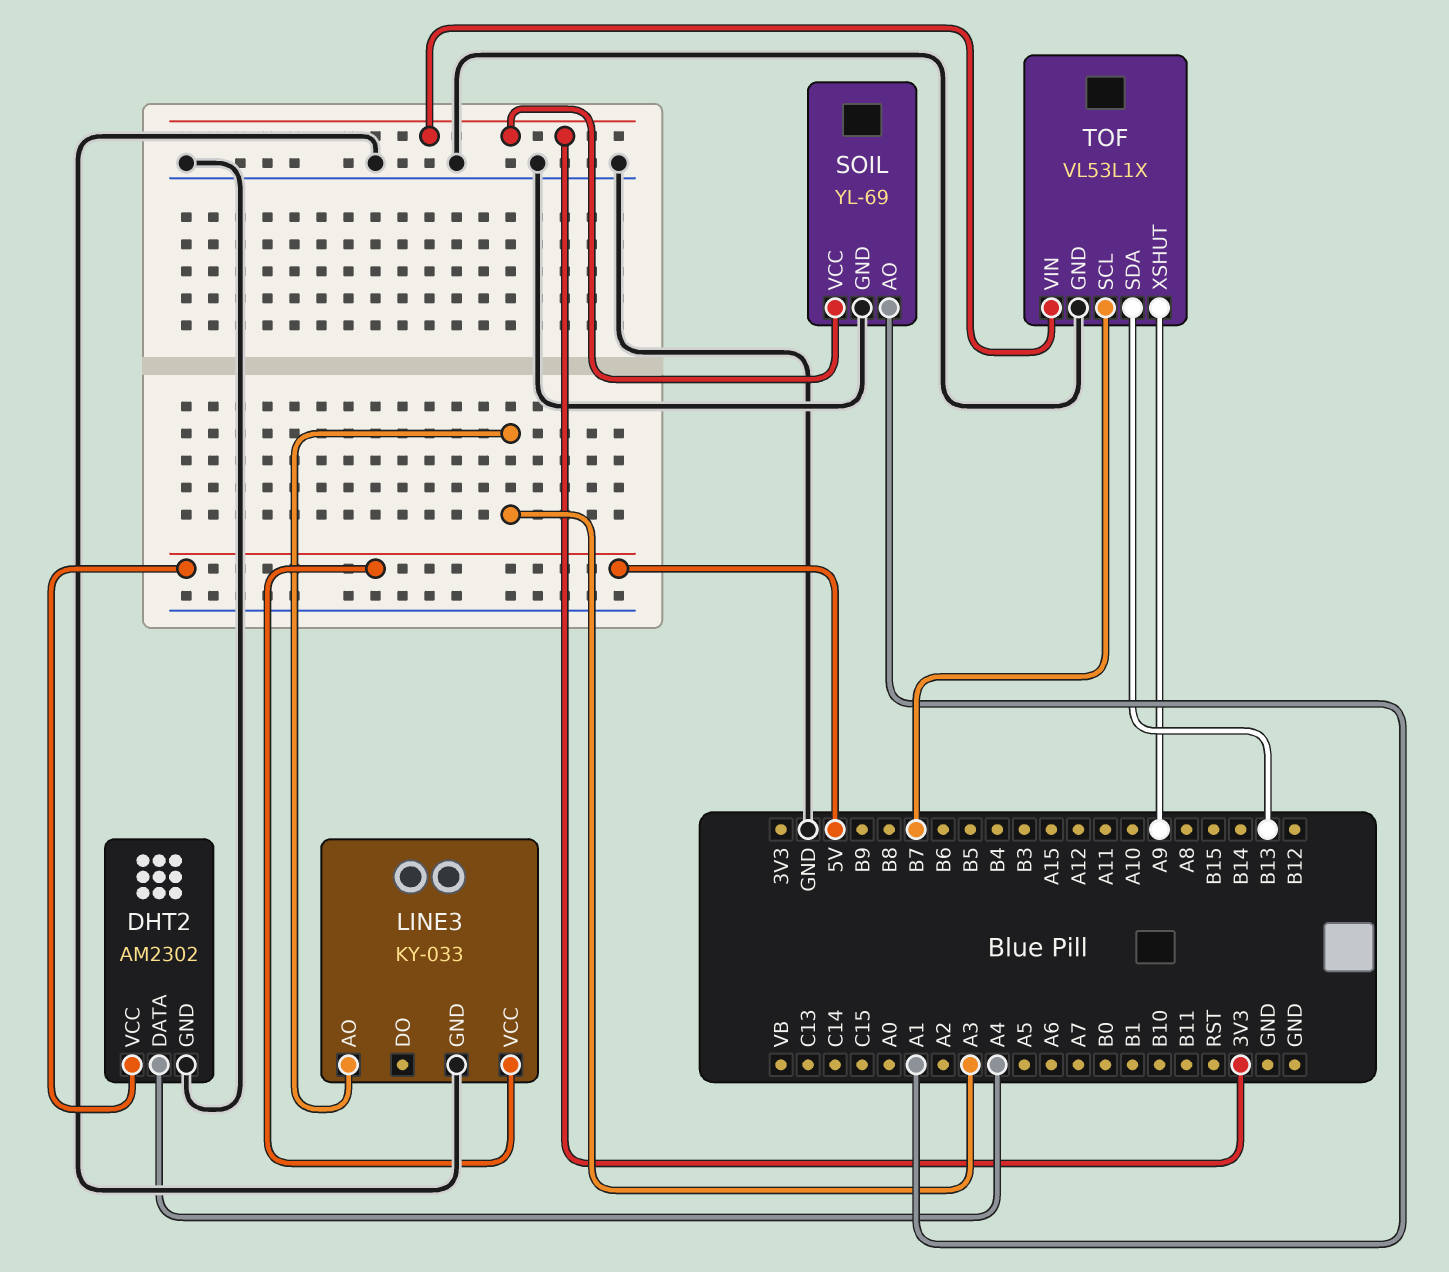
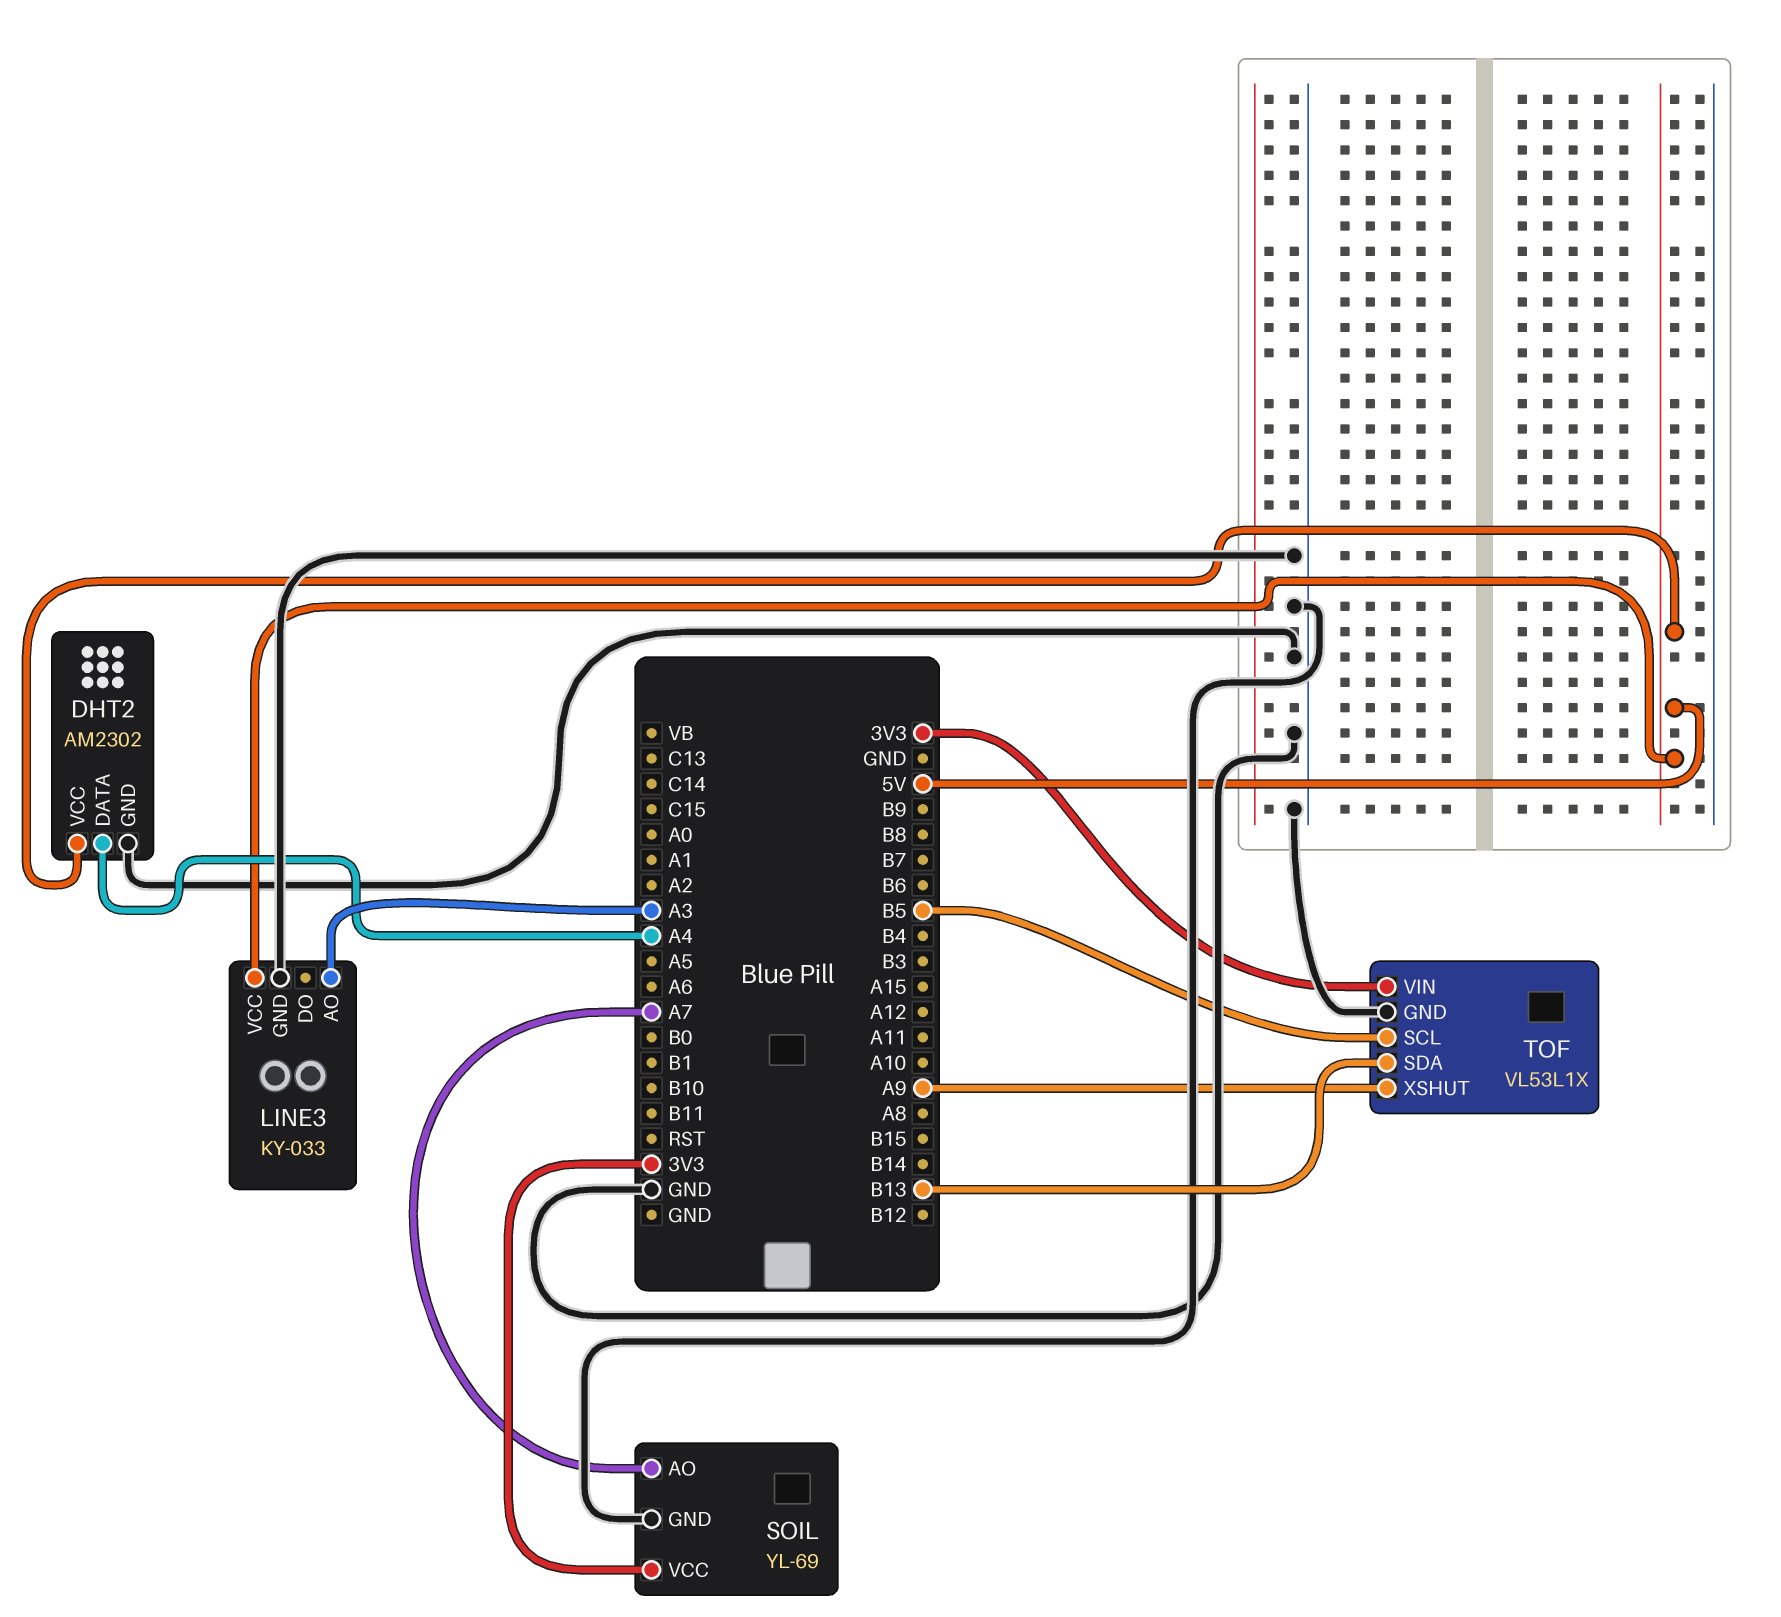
SOIL pin AO: A1 -> A7
TOF pin SCL: B7 -> B5

